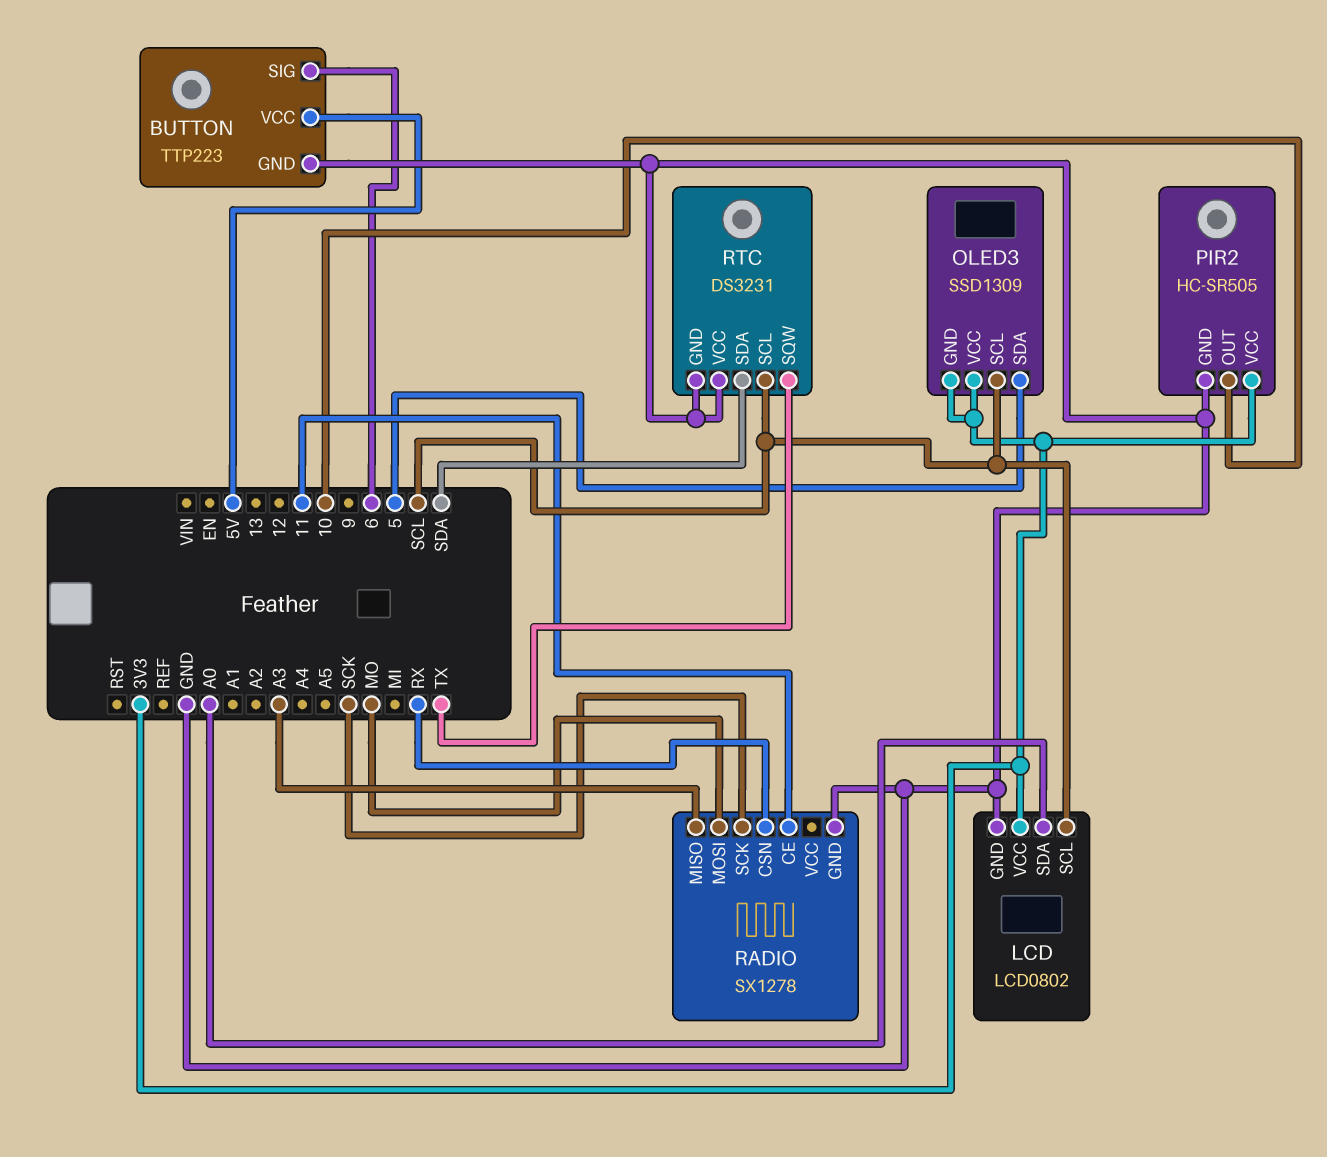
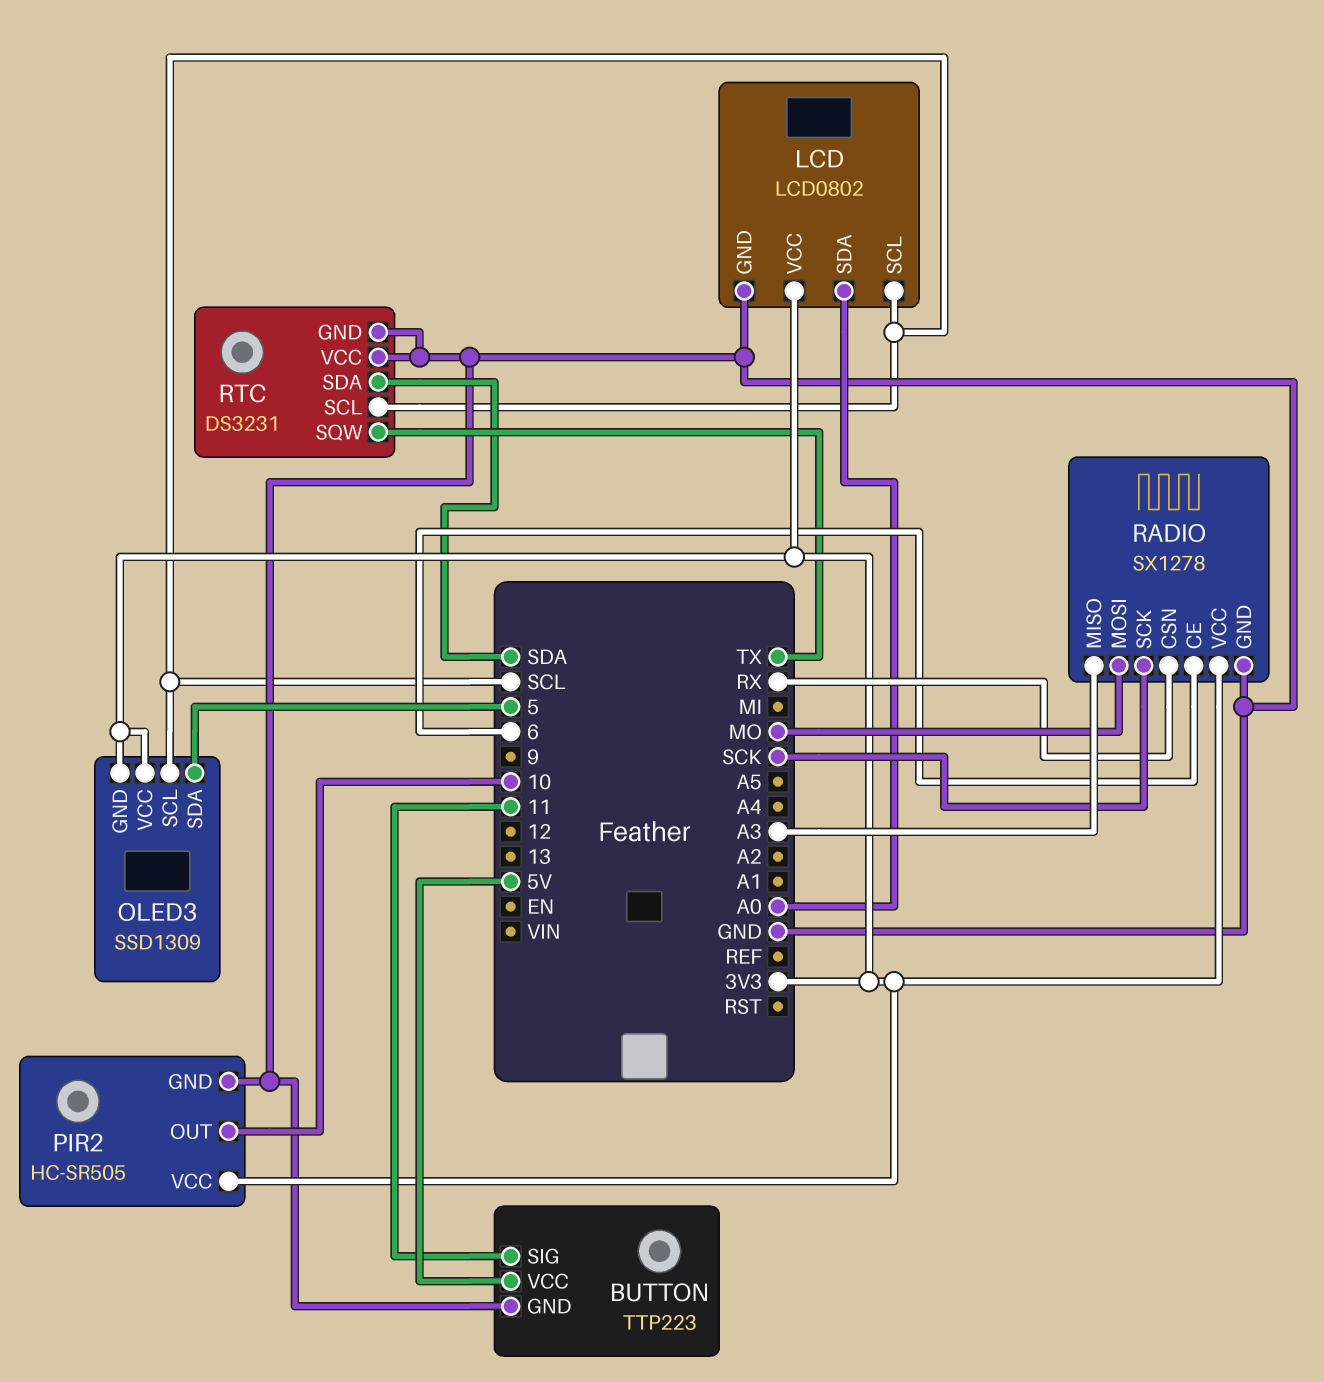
BUTTON pin SIG: 6 -> 11
RADIO pin CE: 11 -> 6
RADIO pin VCC: none -> 3V3

